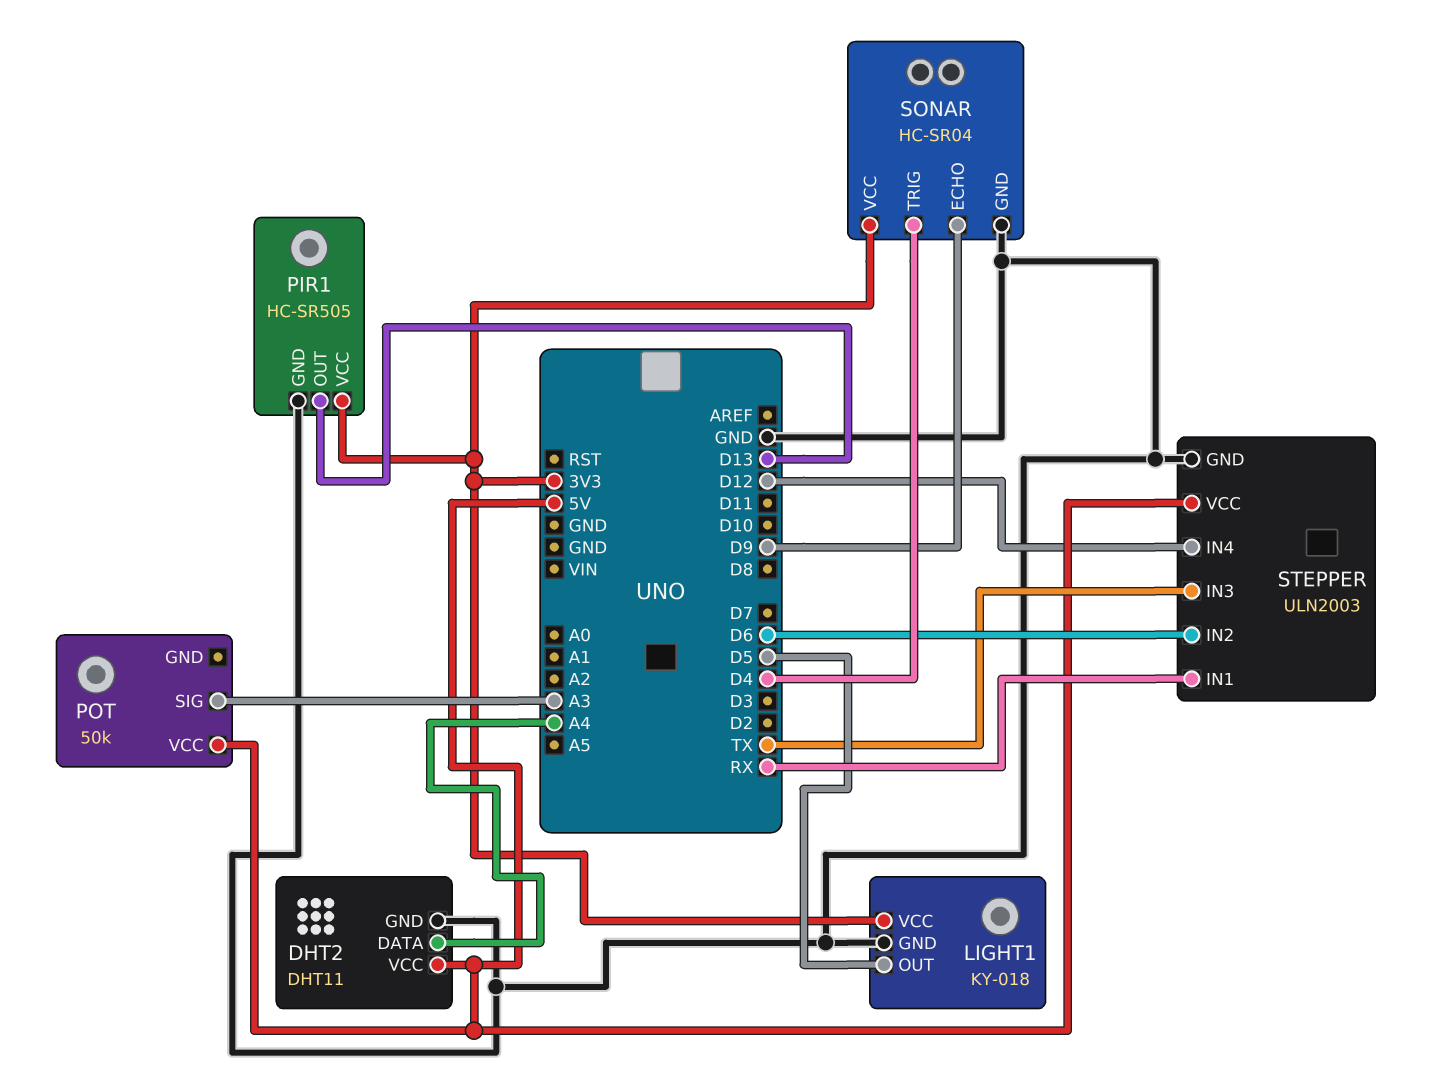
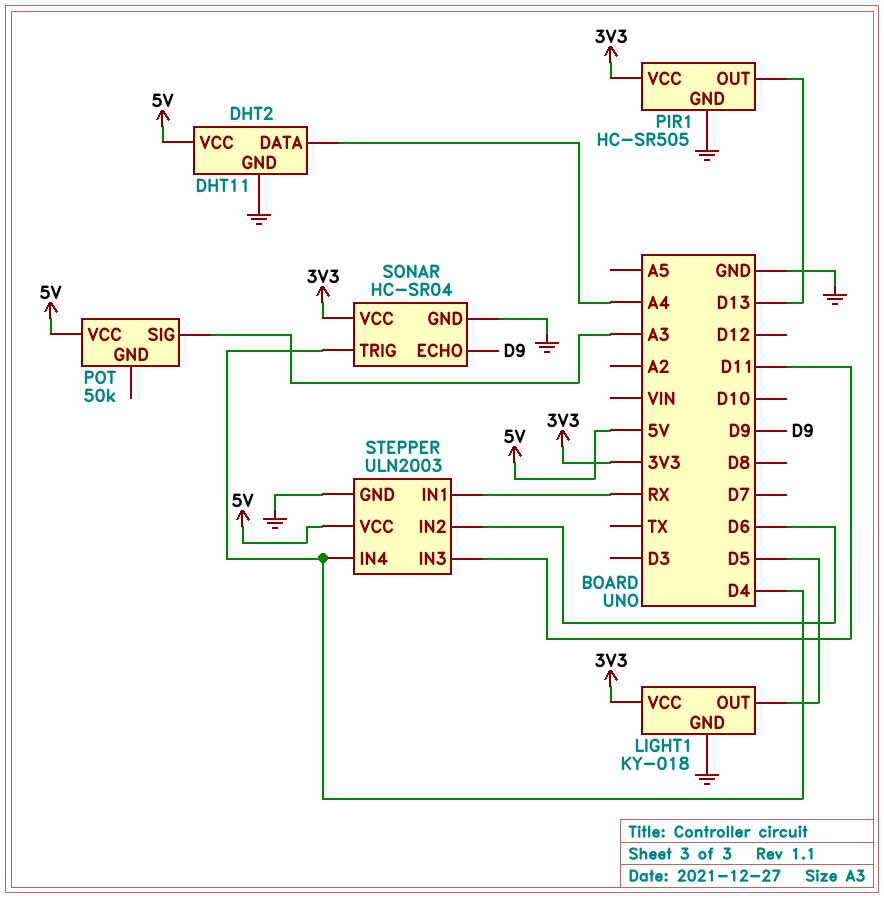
STEPPER pin IN3: TX -> D11
STEPPER pin IN4: D12 -> D4

